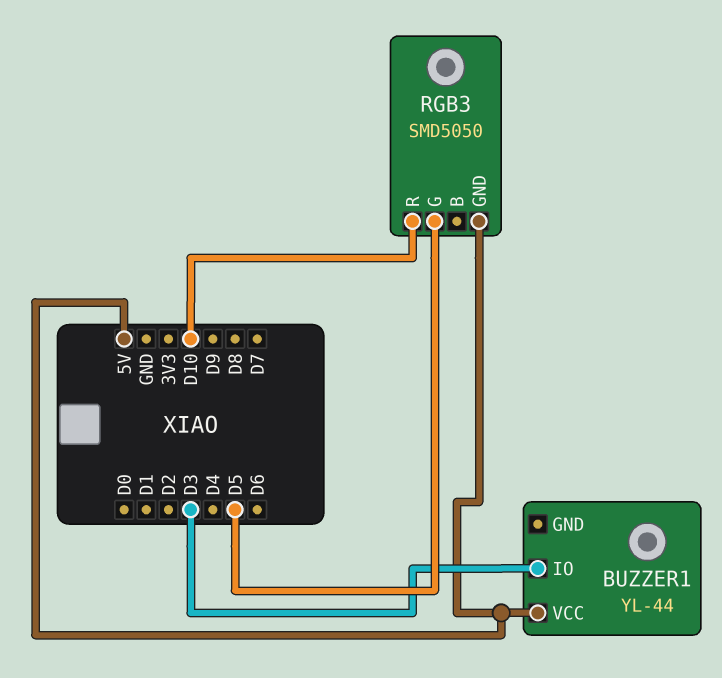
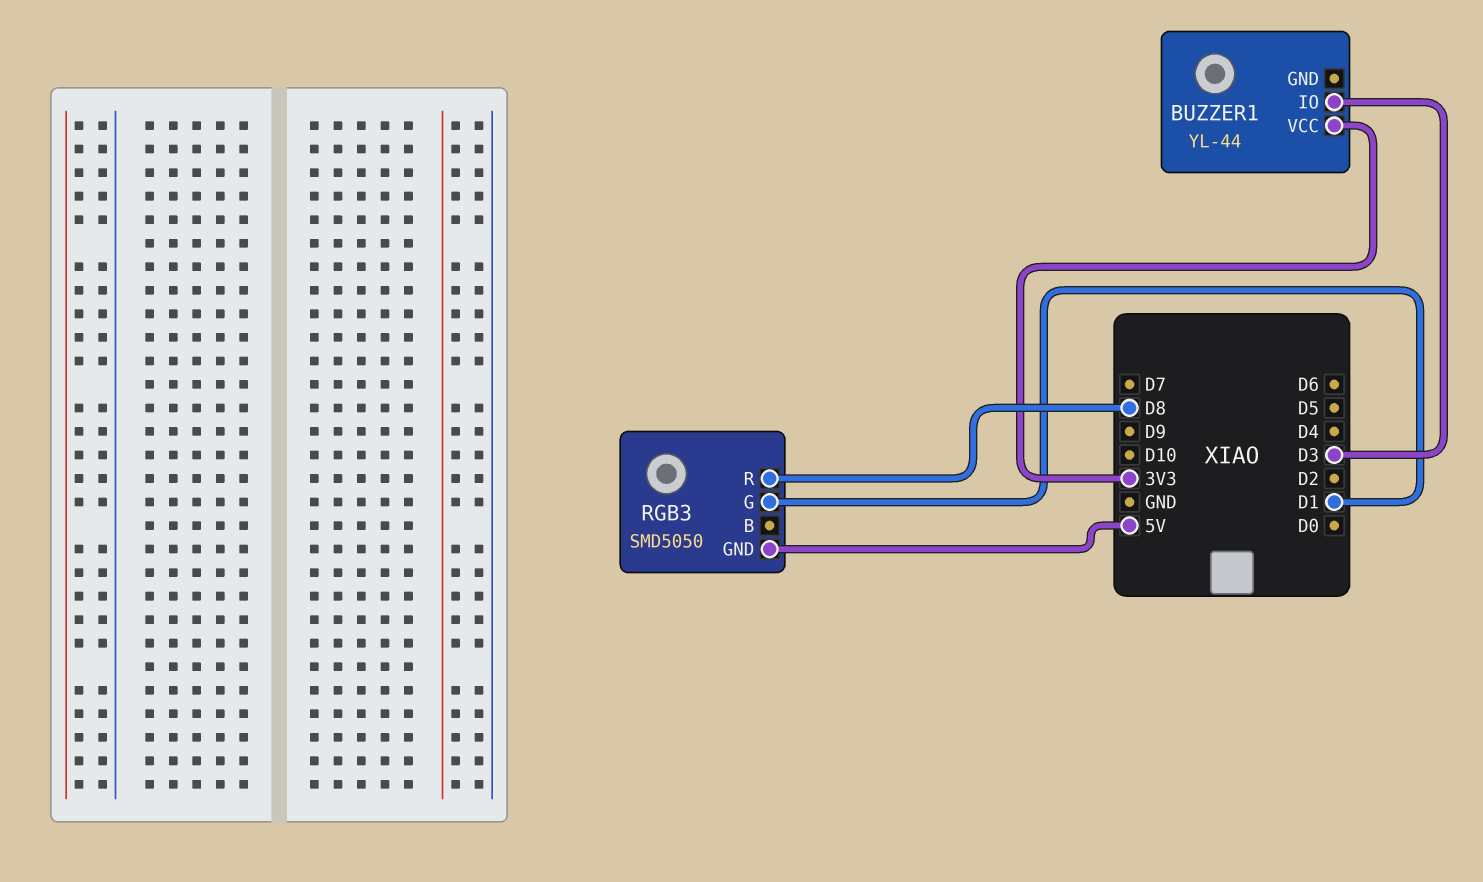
BUZZER1 pin VCC: 5V -> 3V3
RGB3 pin G: D5 -> D1
RGB3 pin R: D10 -> D8

